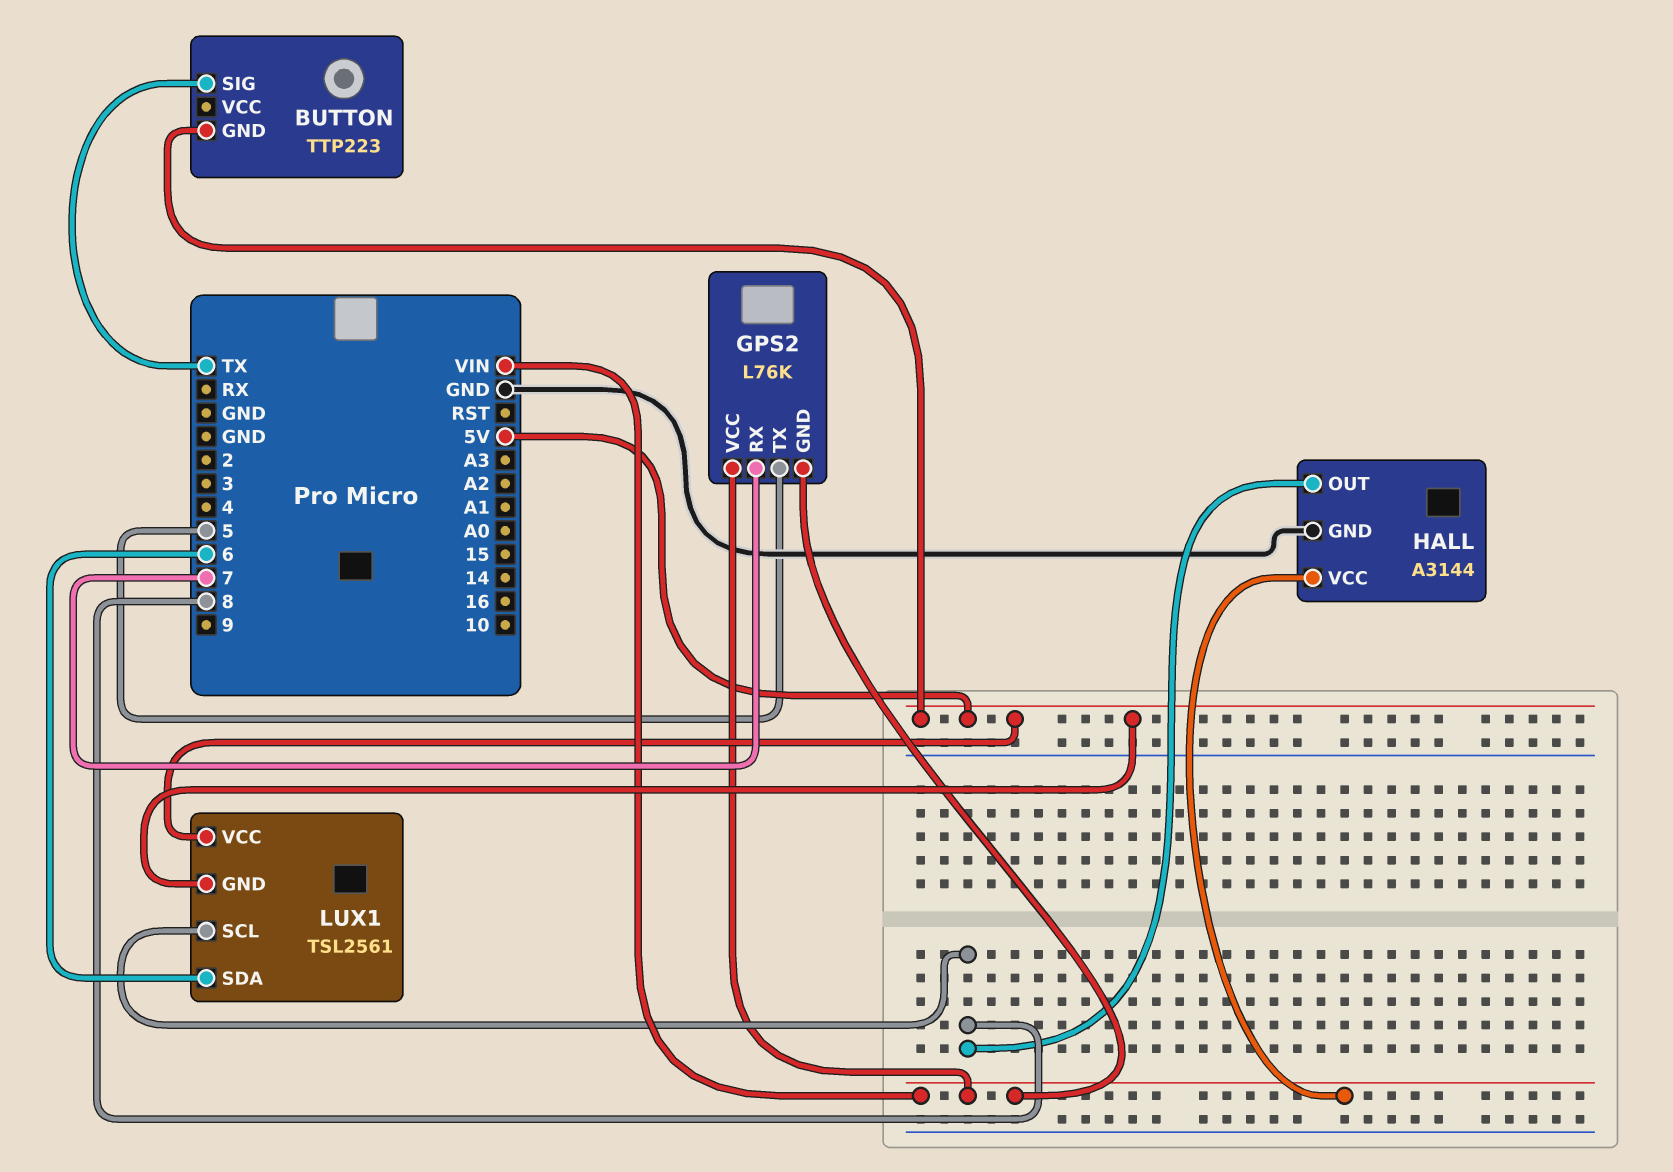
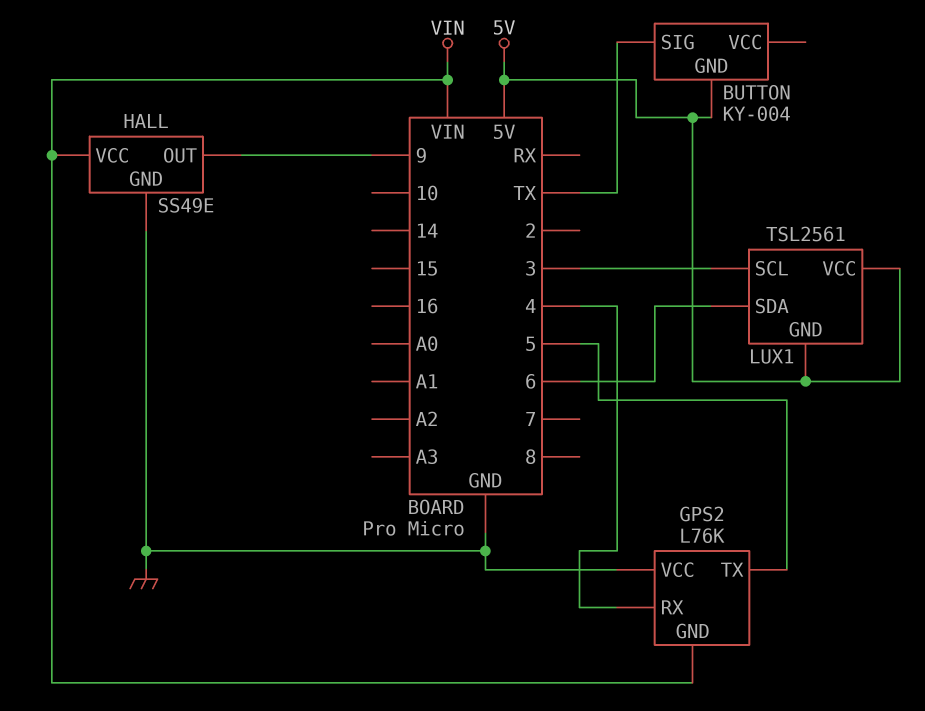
BUTTON: TTP223 -> KY-004
GPS2 pin RX: 7 -> 4
GPS2 pin VCC: VIN -> GND
HALL: A3144 -> SS49E
HALL pin OUT: 8 -> 9
LUX1 pin SCL: 8 -> 3

